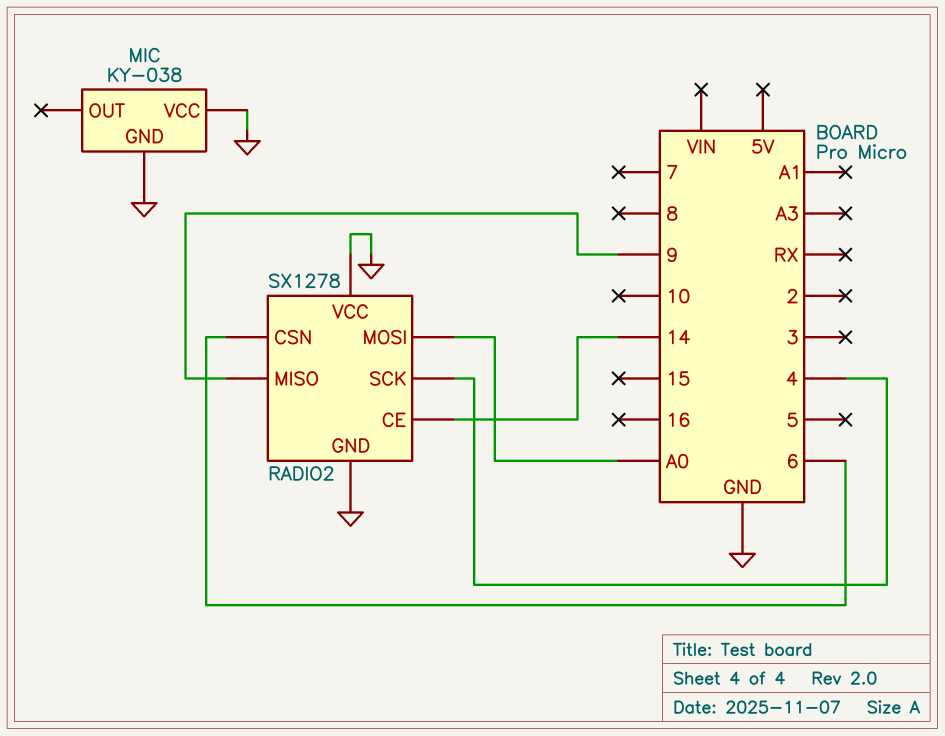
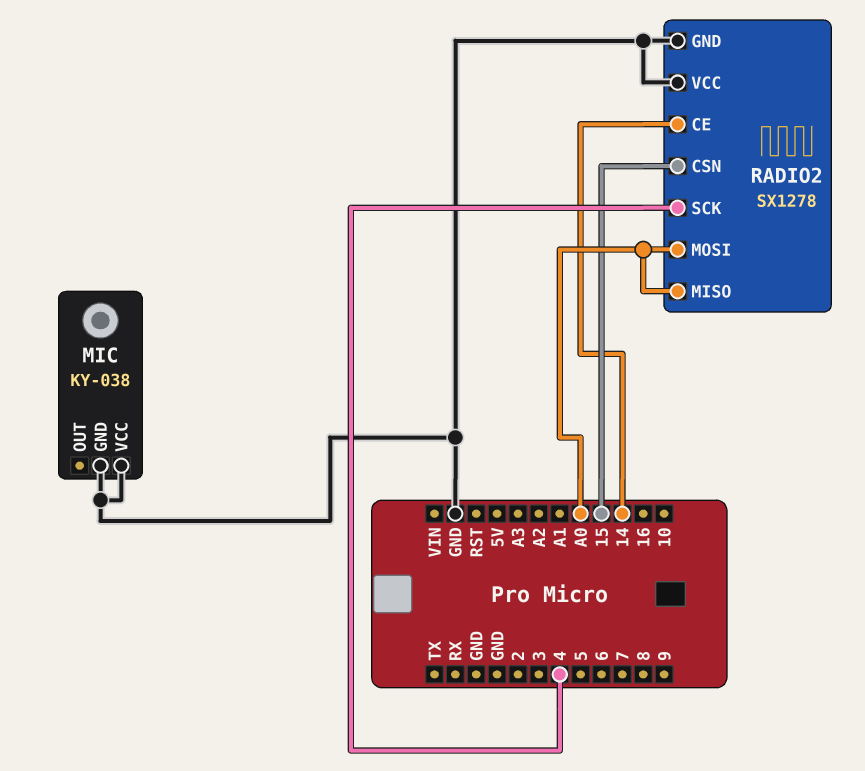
RADIO2 pin CSN: 6 -> 15
RADIO2 pin MISO: 9 -> A0

